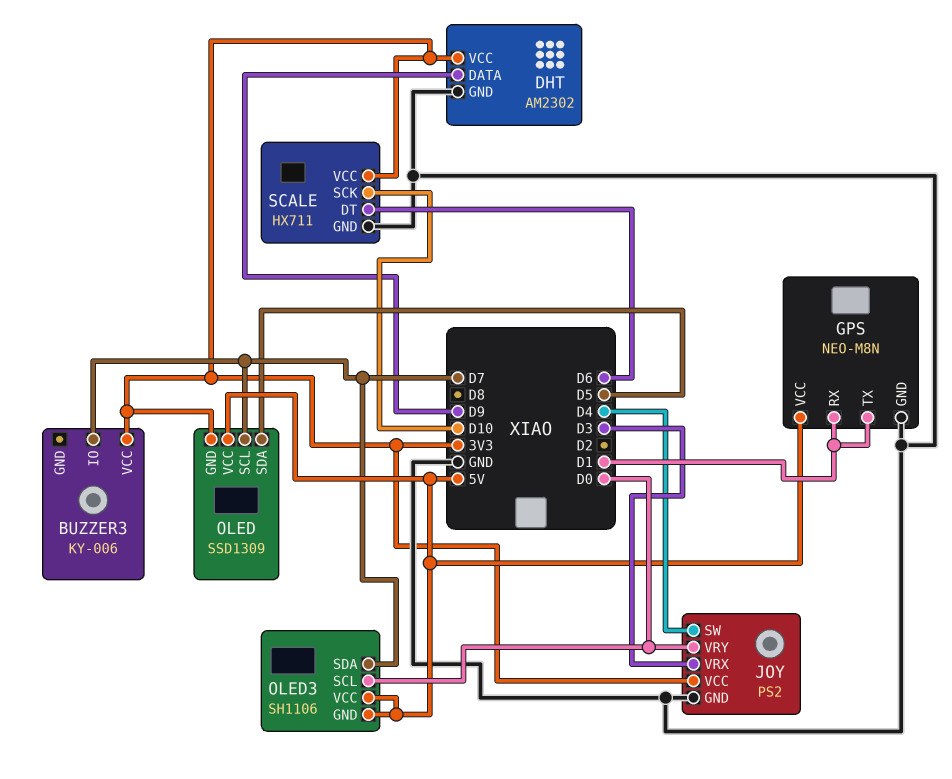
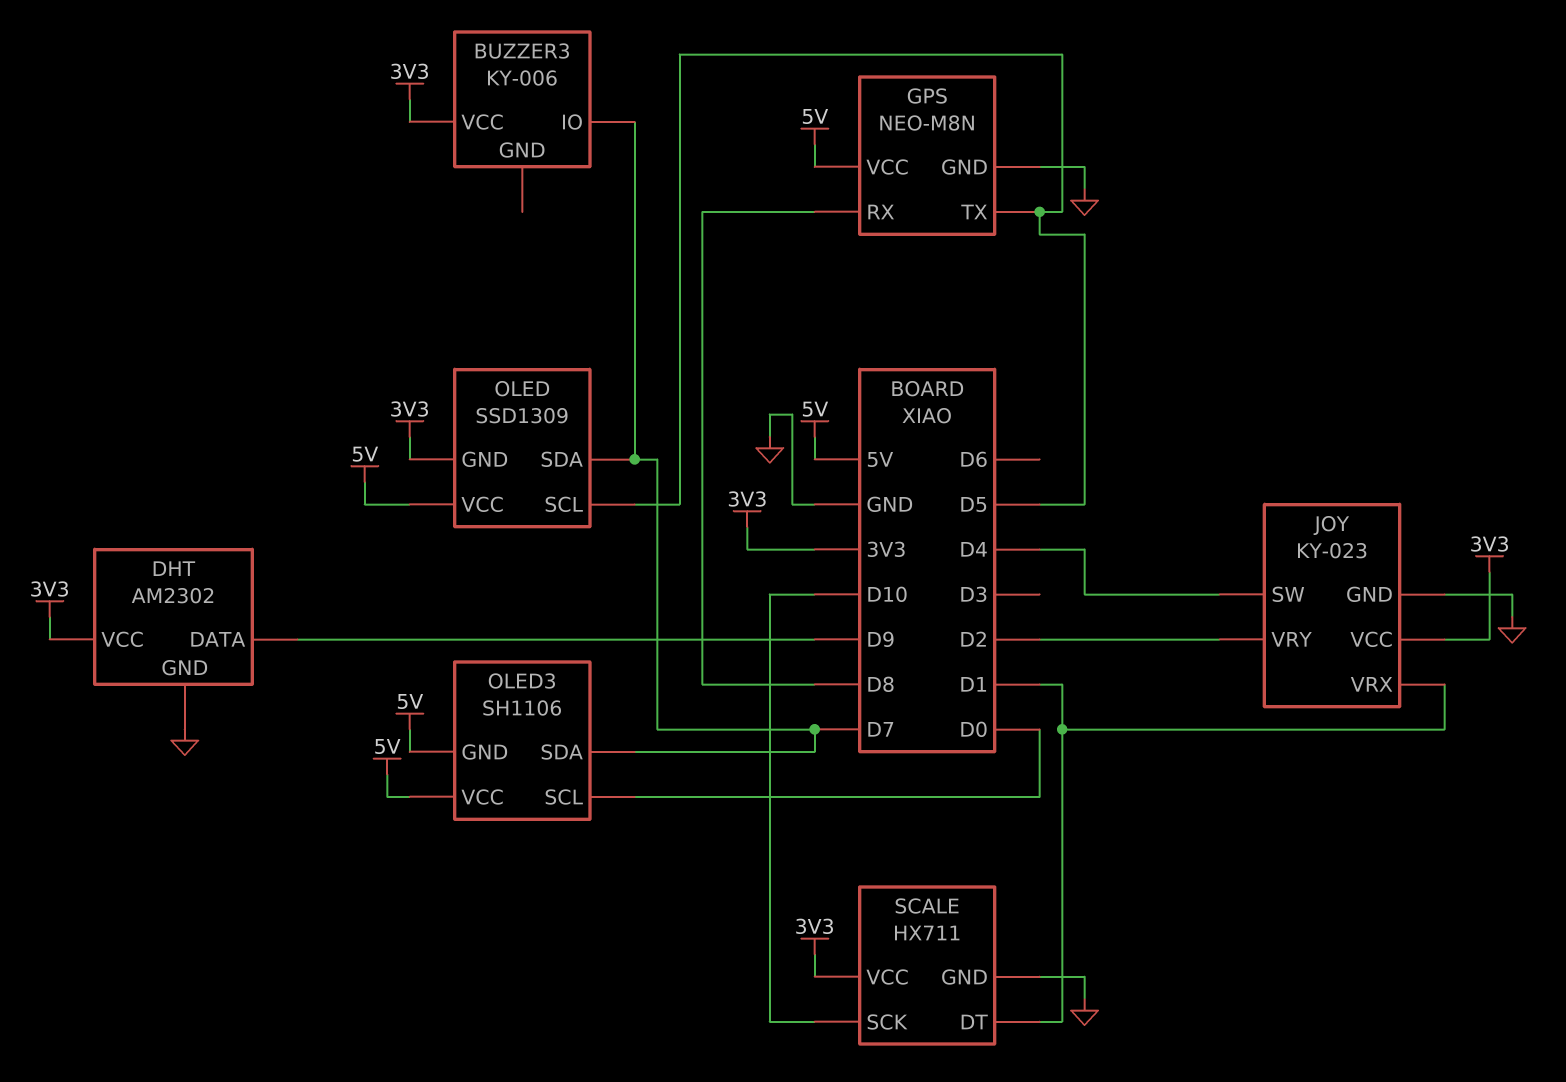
GPS pin RX: D1 -> D8
GPS pin TX: D1 -> D5
JOY: PS2 -> KY-023
JOY pin VRX: D3 -> D1
JOY pin VRY: D0 -> D2
OLED pin SCL: D7 -> D5
OLED pin SDA: D5 -> D7
SCALE pin DT: D6 -> D1

